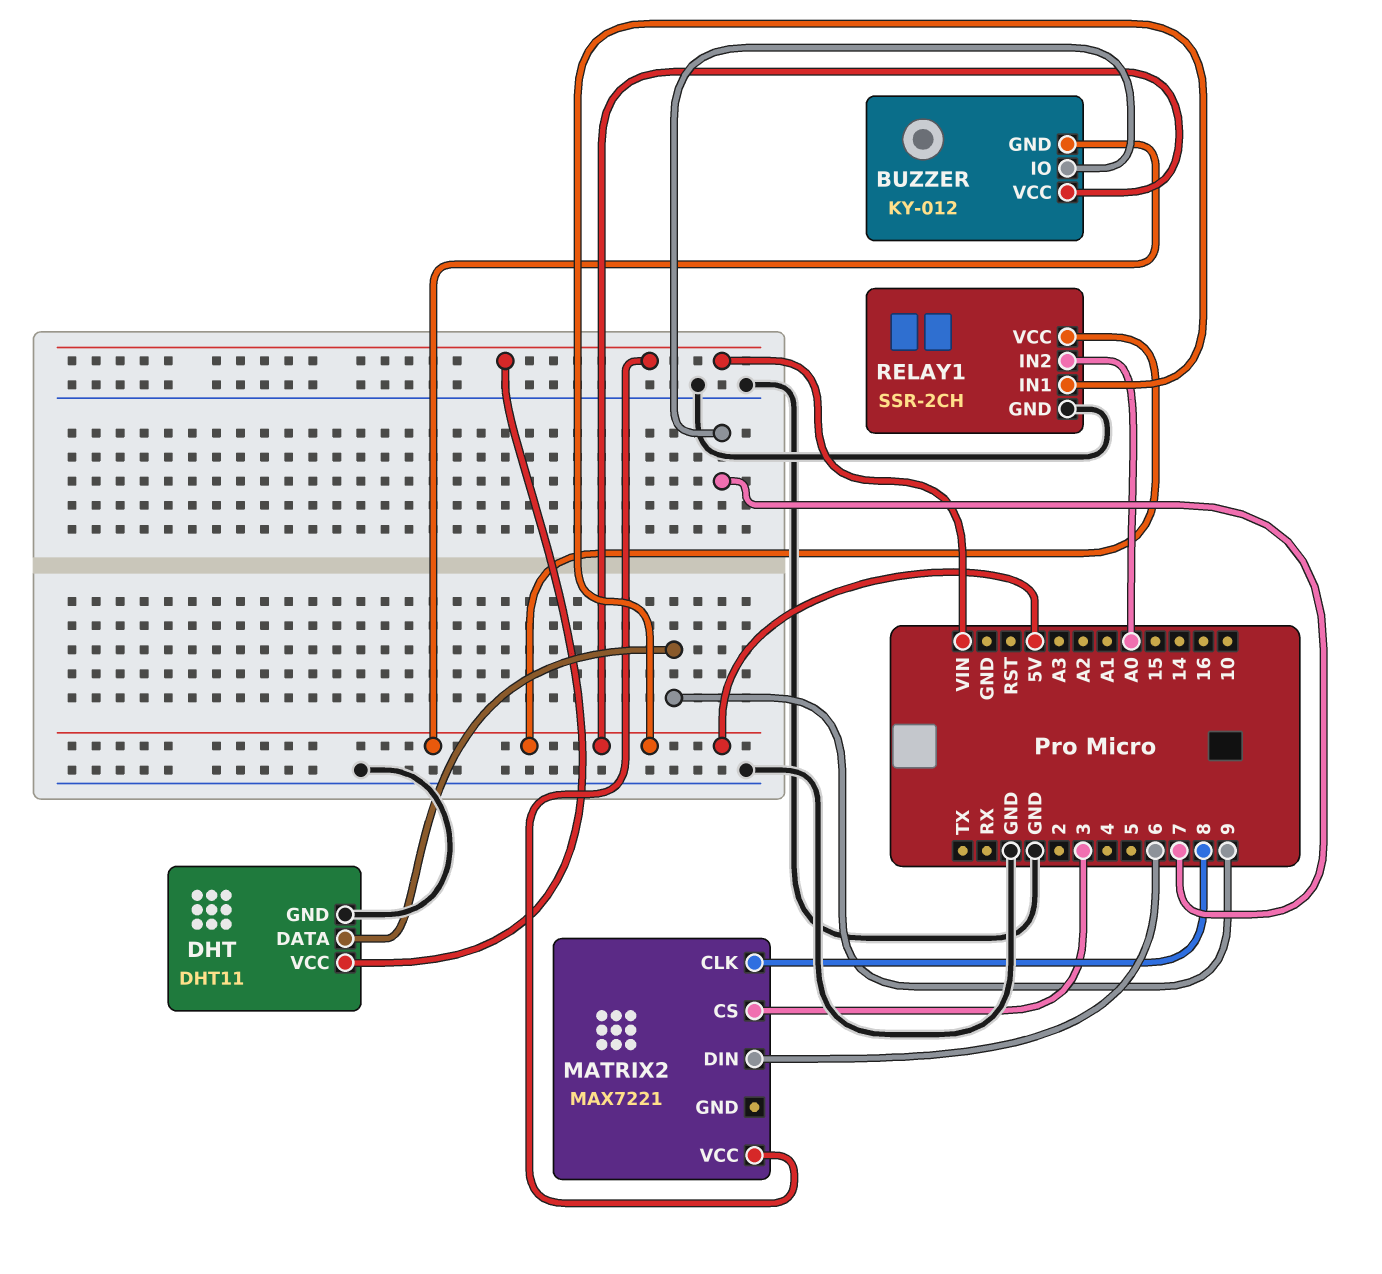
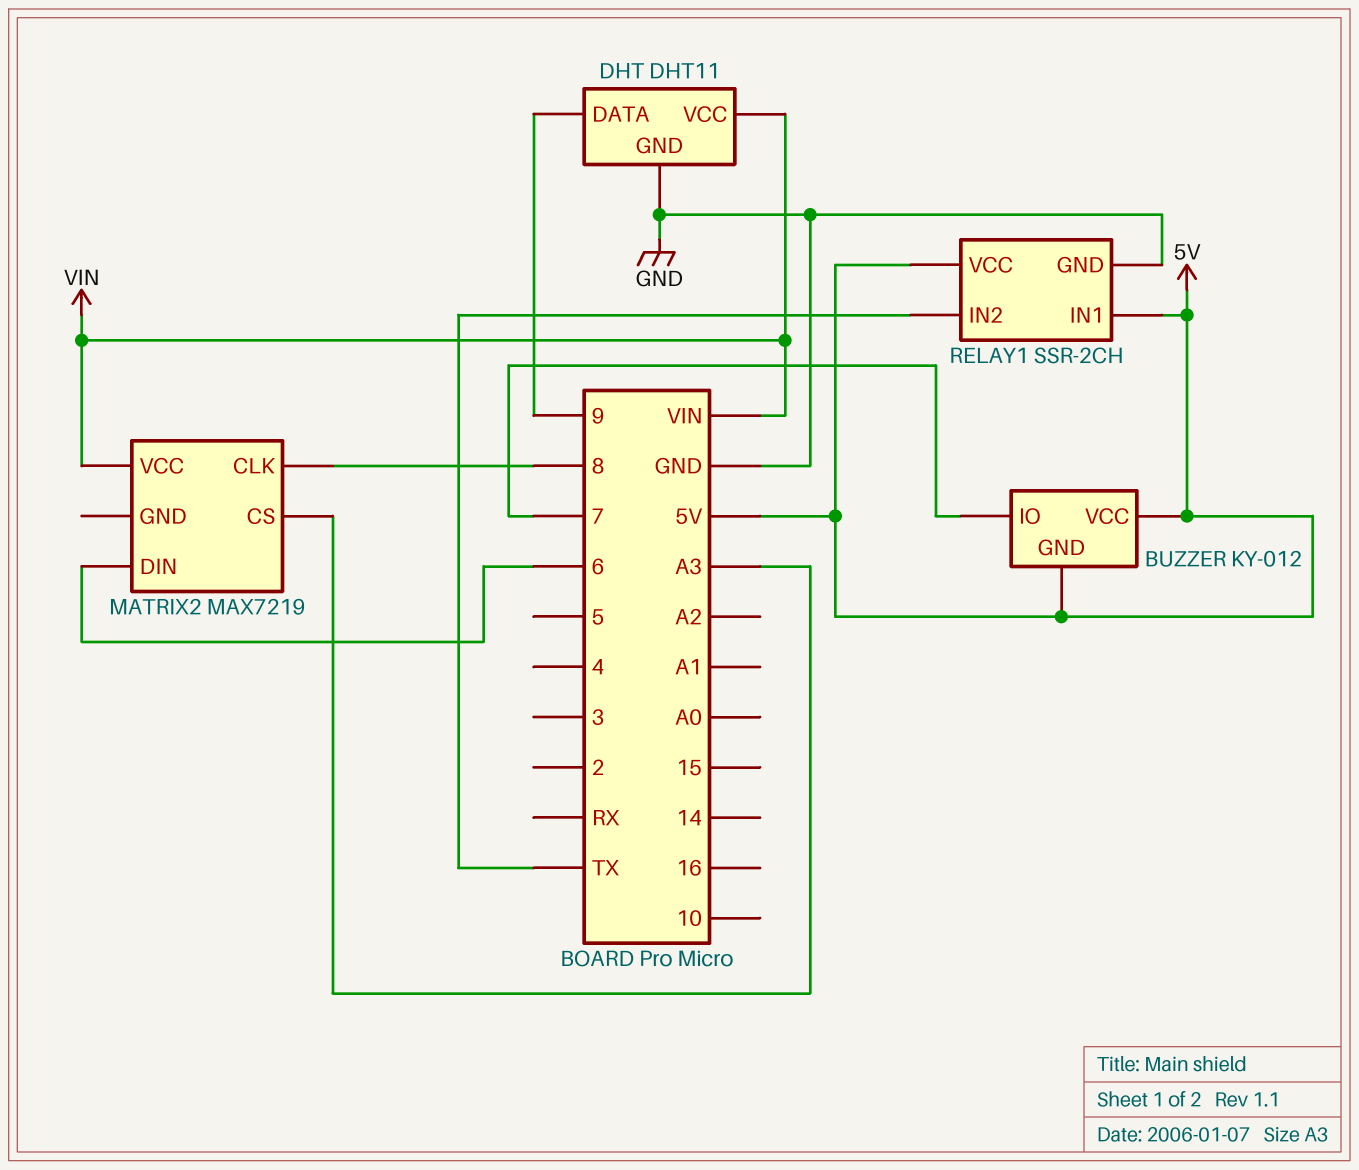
MATRIX2: MAX7221 -> MAX7219
MATRIX2 pin CS: 3 -> A3
RELAY1 pin IN2: A0 -> TX

